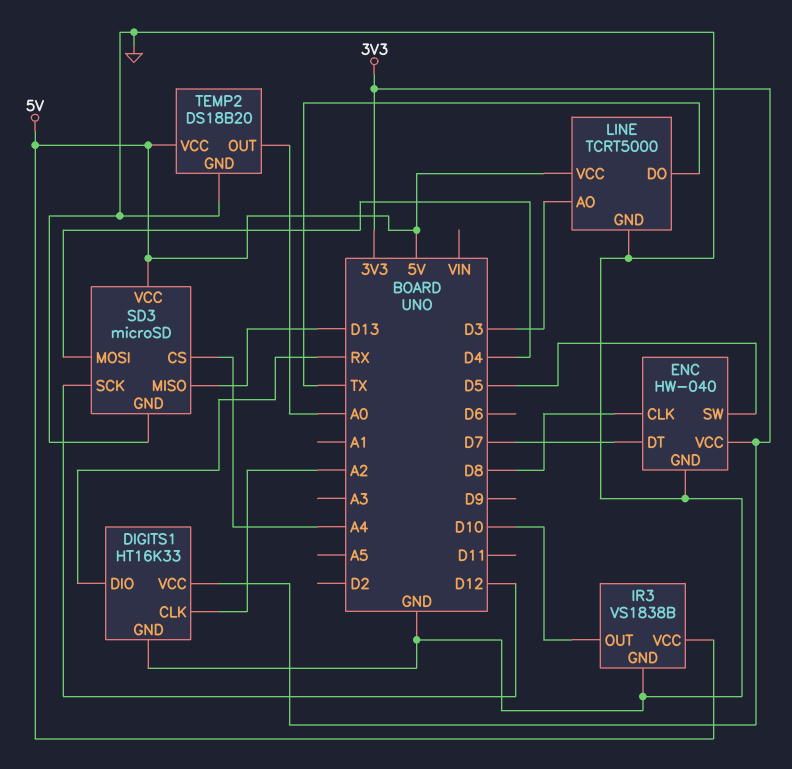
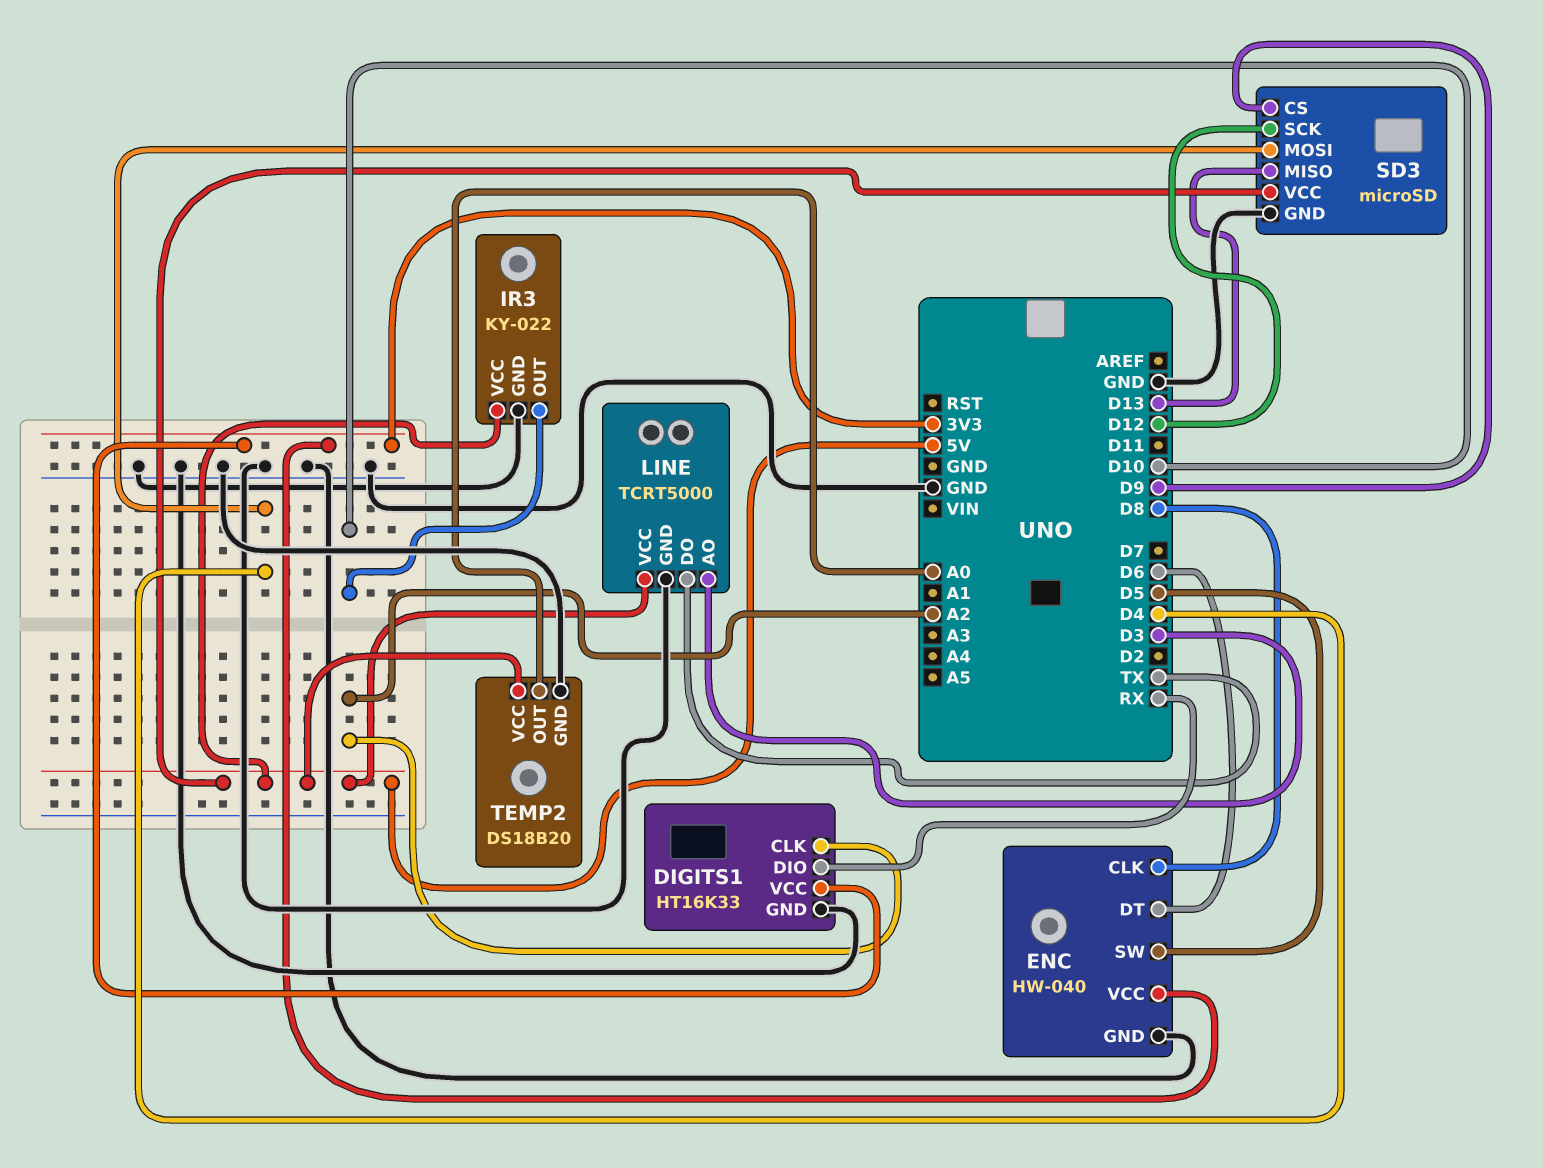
ENC pin DT: D7 -> D6
IR3: VS1838B -> KY-022
SD3 pin CS: A4 -> D9

